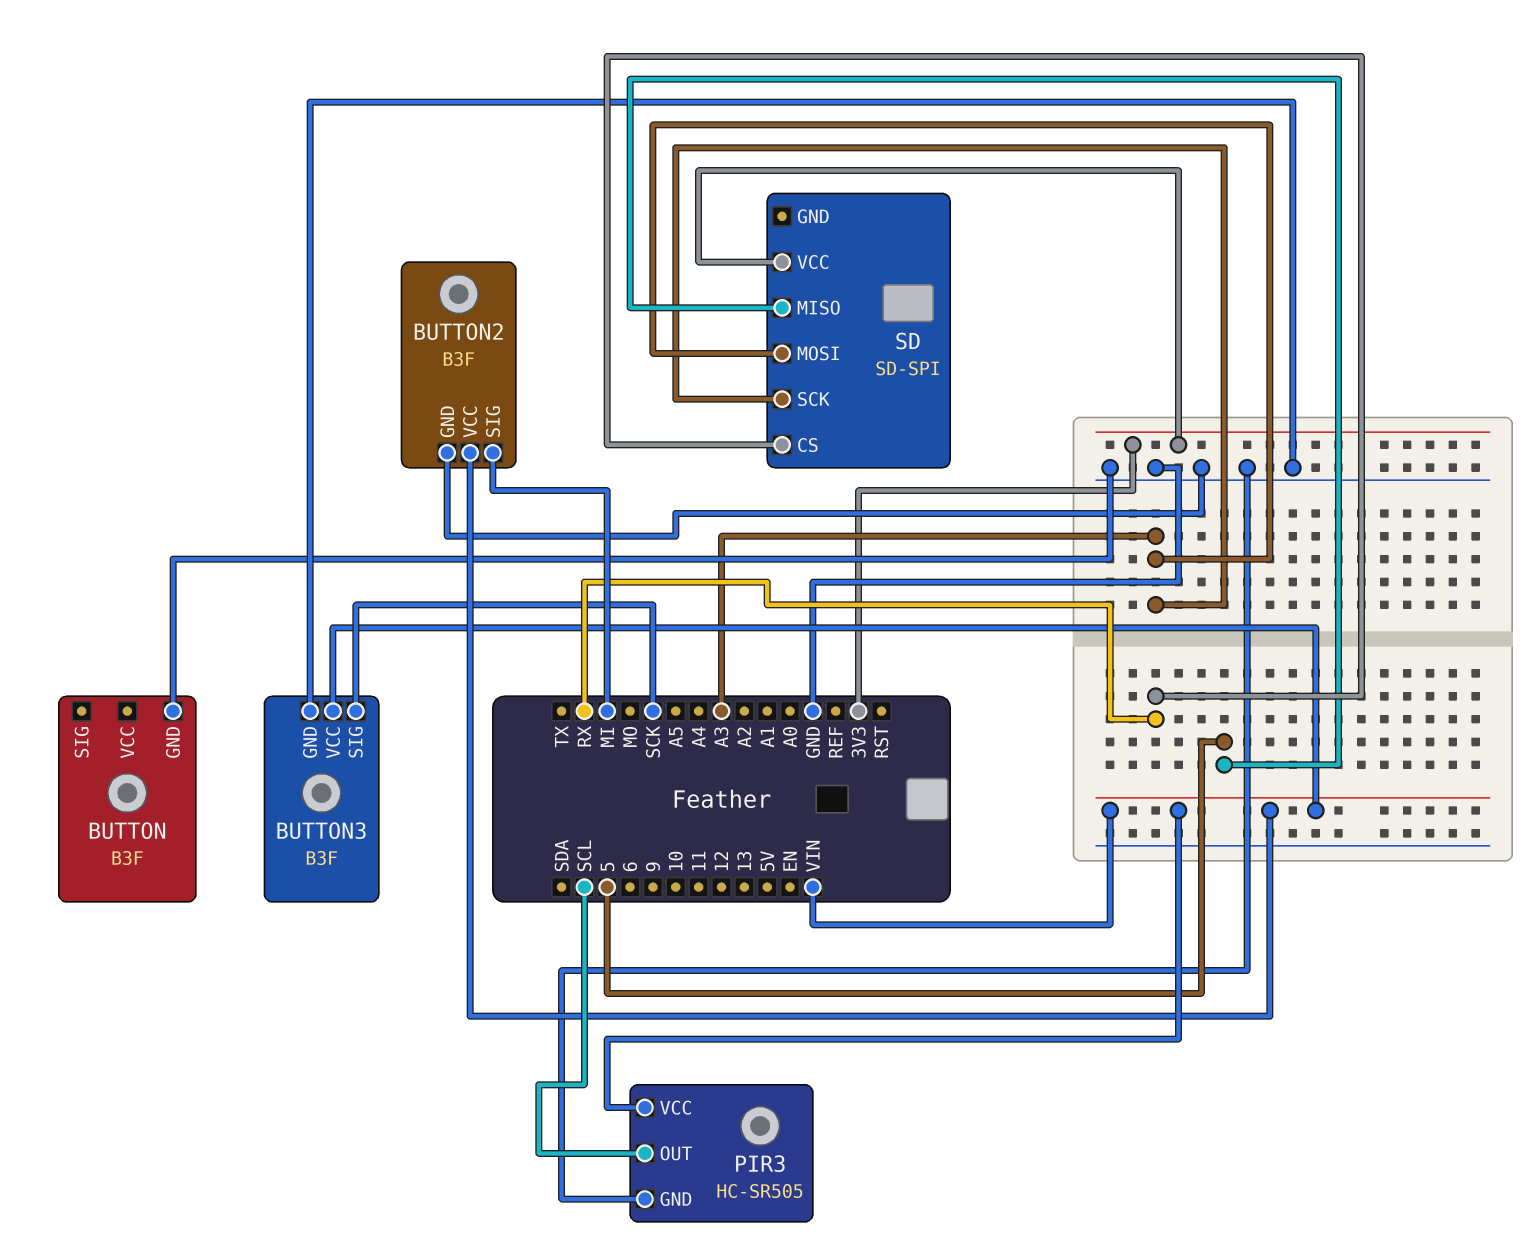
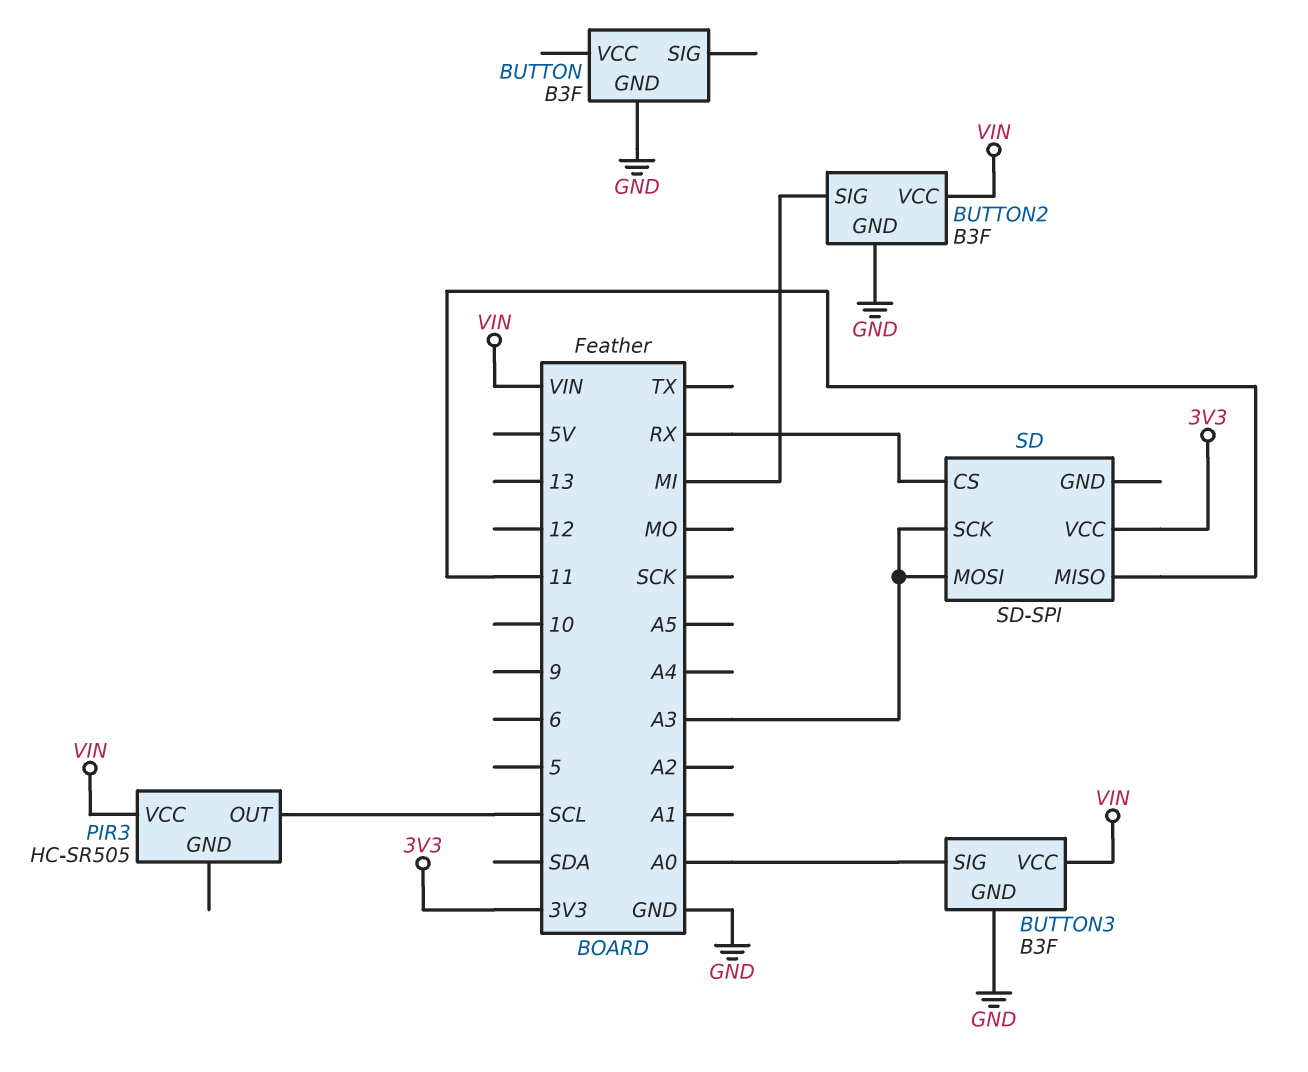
BUTTON3 pin SIG: SCK -> A0
PIR3 pin GND: GND -> none
SD pin MISO: 5 -> 11

